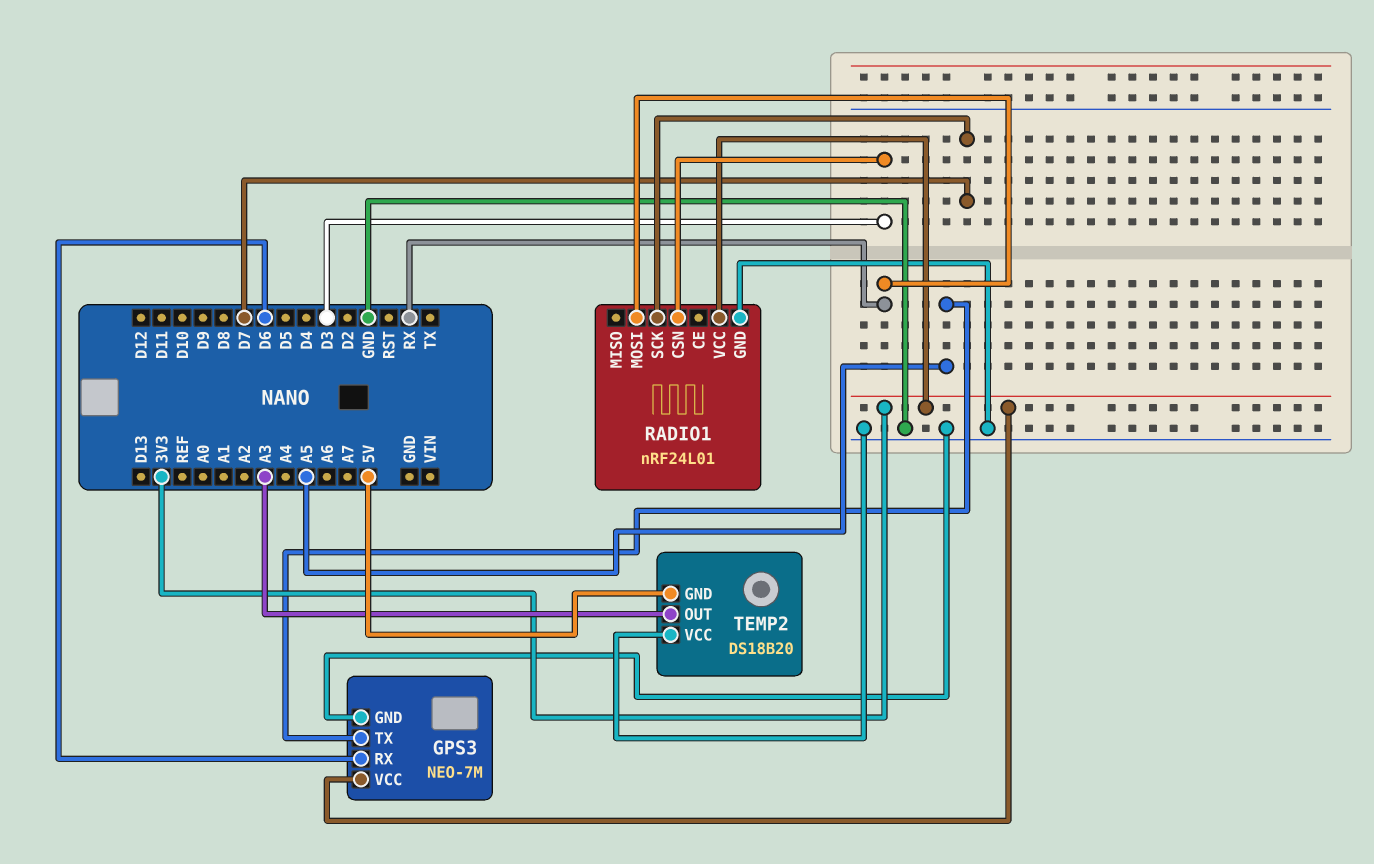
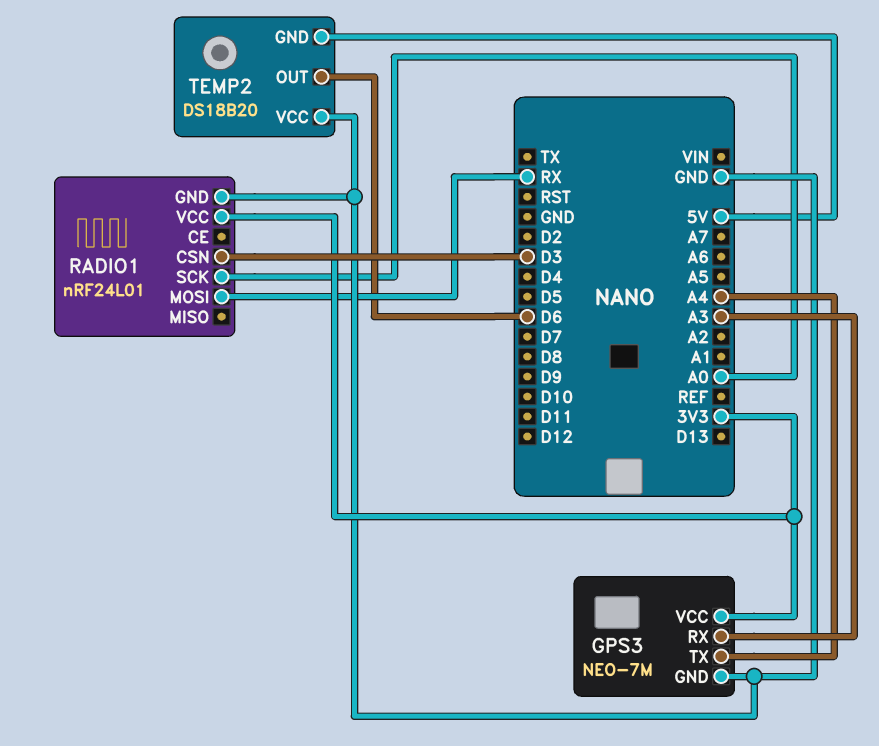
GPS3 pin RX: D6 -> A3
GPS3 pin TX: A5 -> A4
RADIO1 pin SCK: D7 -> A0
TEMP2 pin OUT: A3 -> D6

